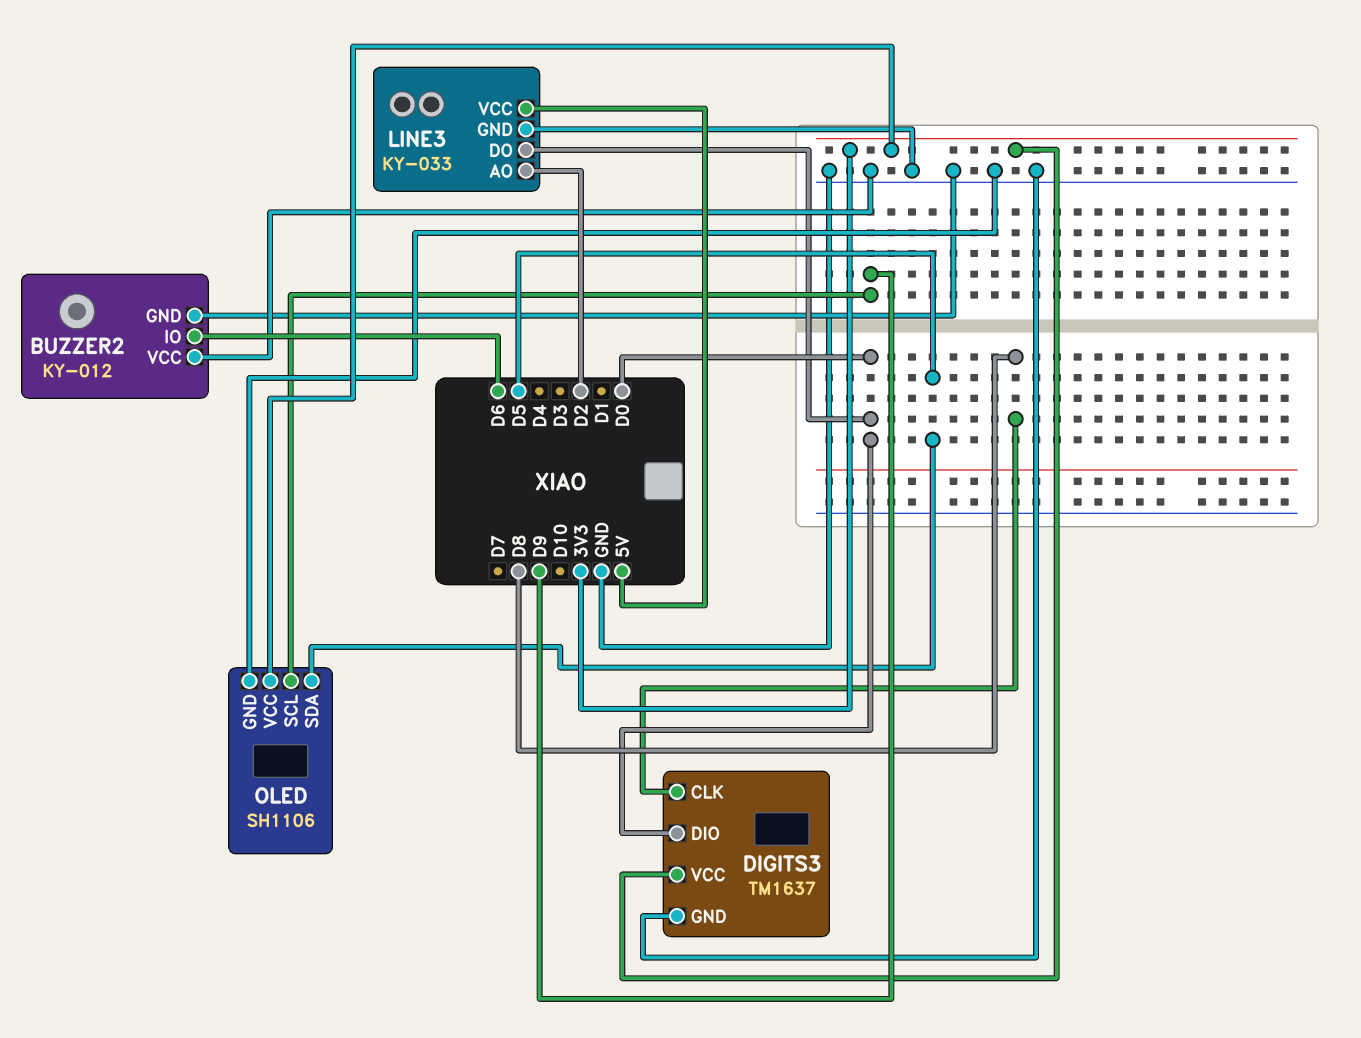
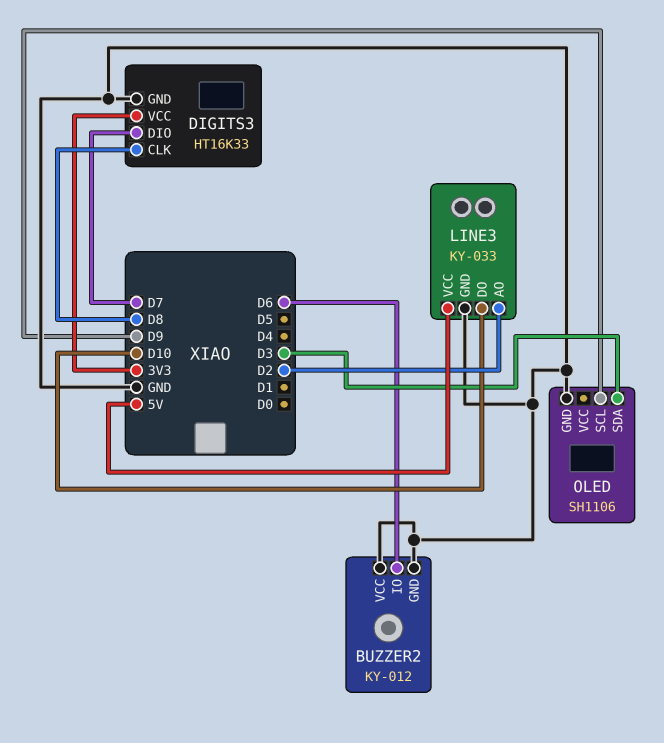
DIGITS3: TM1637 -> HT16K33
DIGITS3 pin DIO: D0 -> D7
LINE3 pin DO: D0 -> D10
OLED pin SDA: D5 -> D3
OLED pin VCC: 3V3 -> none

